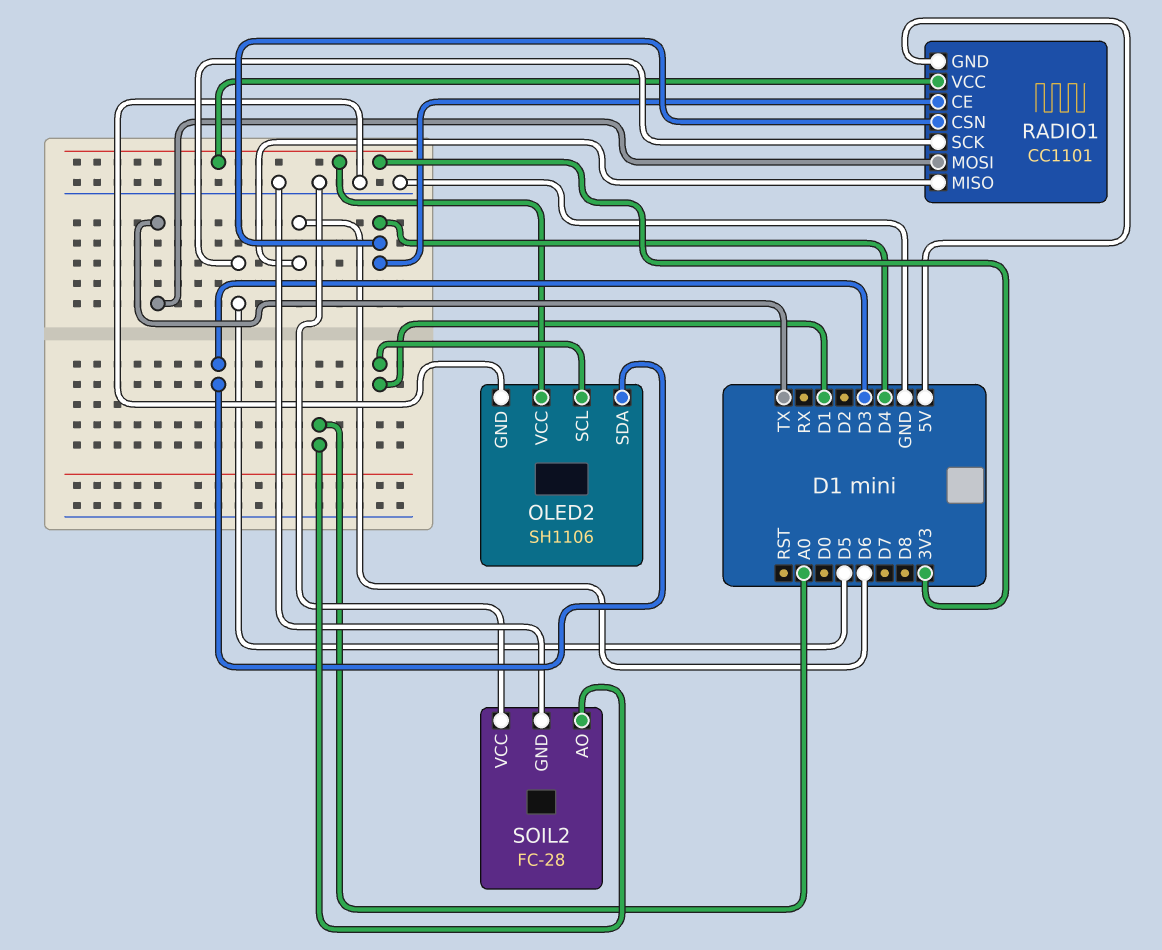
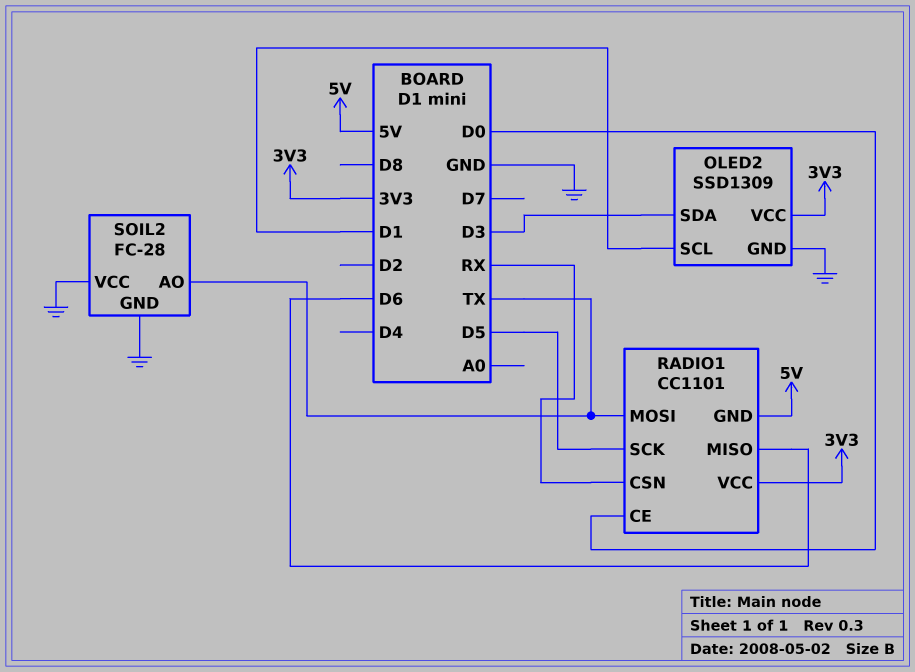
OLED2: SH1106 -> SSD1309
RADIO1 pin CE: D4 -> D0
RADIO1 pin CSN: D4 -> RX
SOIL2 pin AO: A0 -> TX

